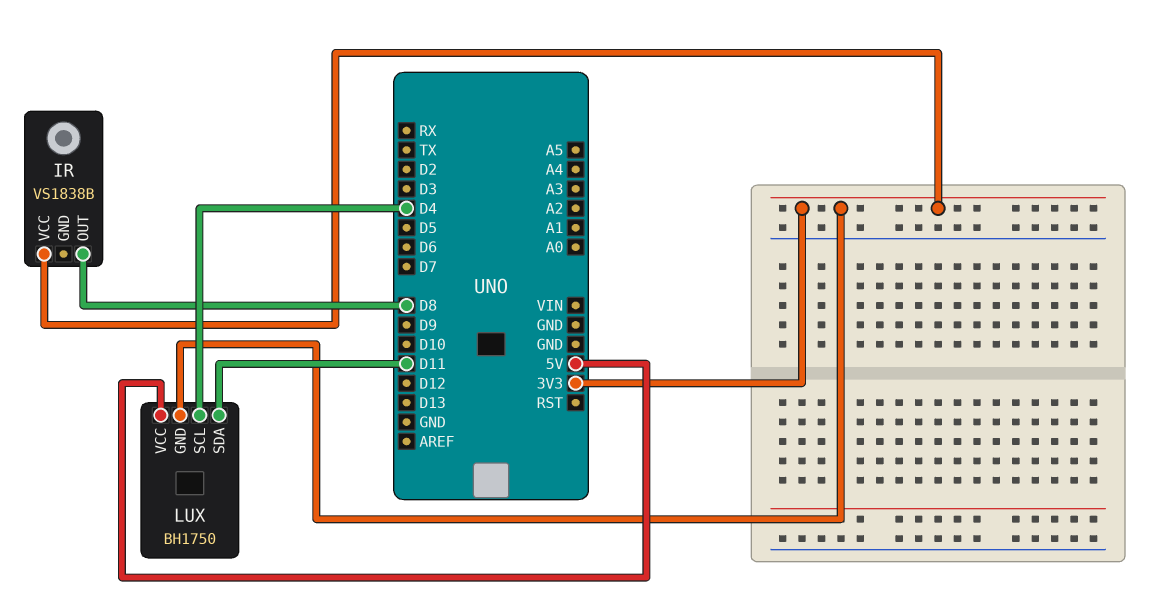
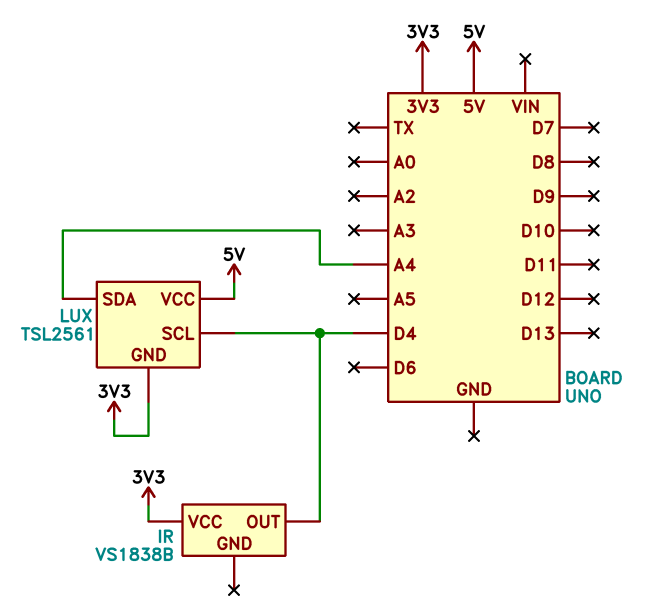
IR pin OUT: D8 -> D4
LUX: BH1750 -> TSL2561
LUX pin SDA: D11 -> A4

